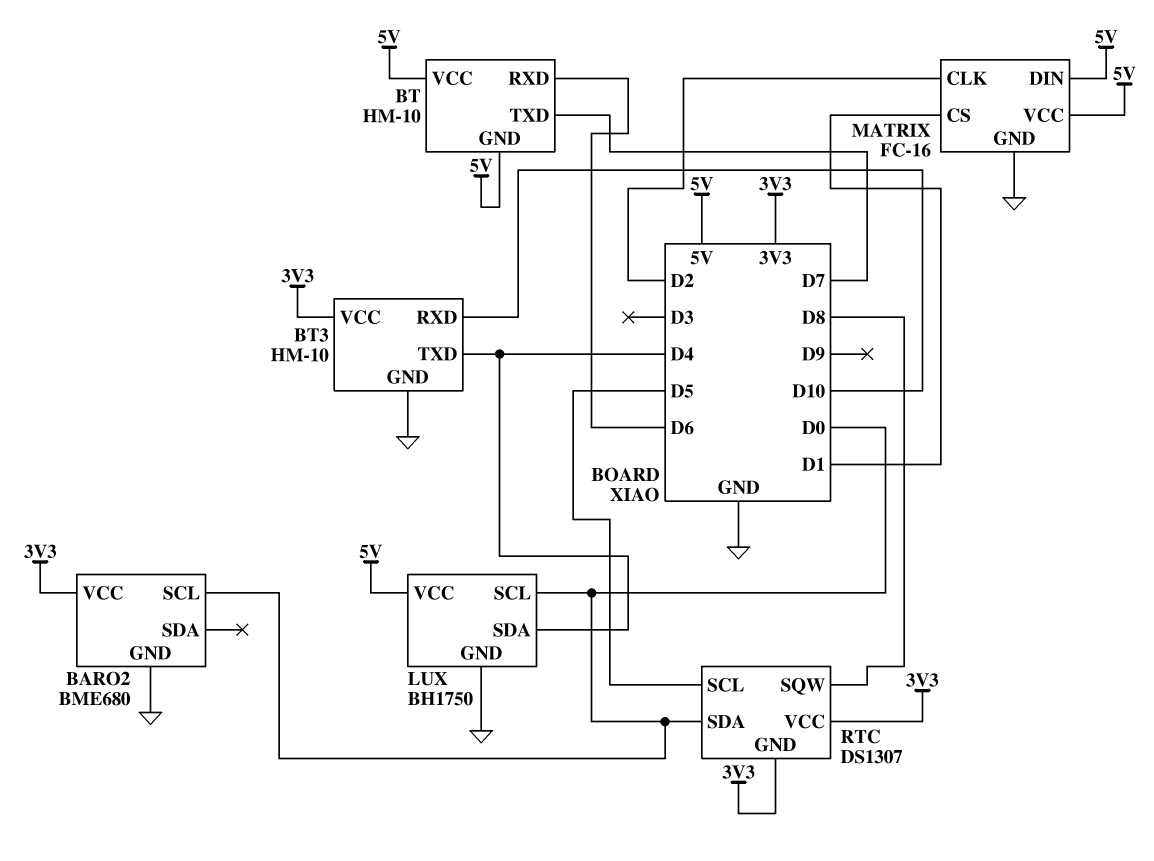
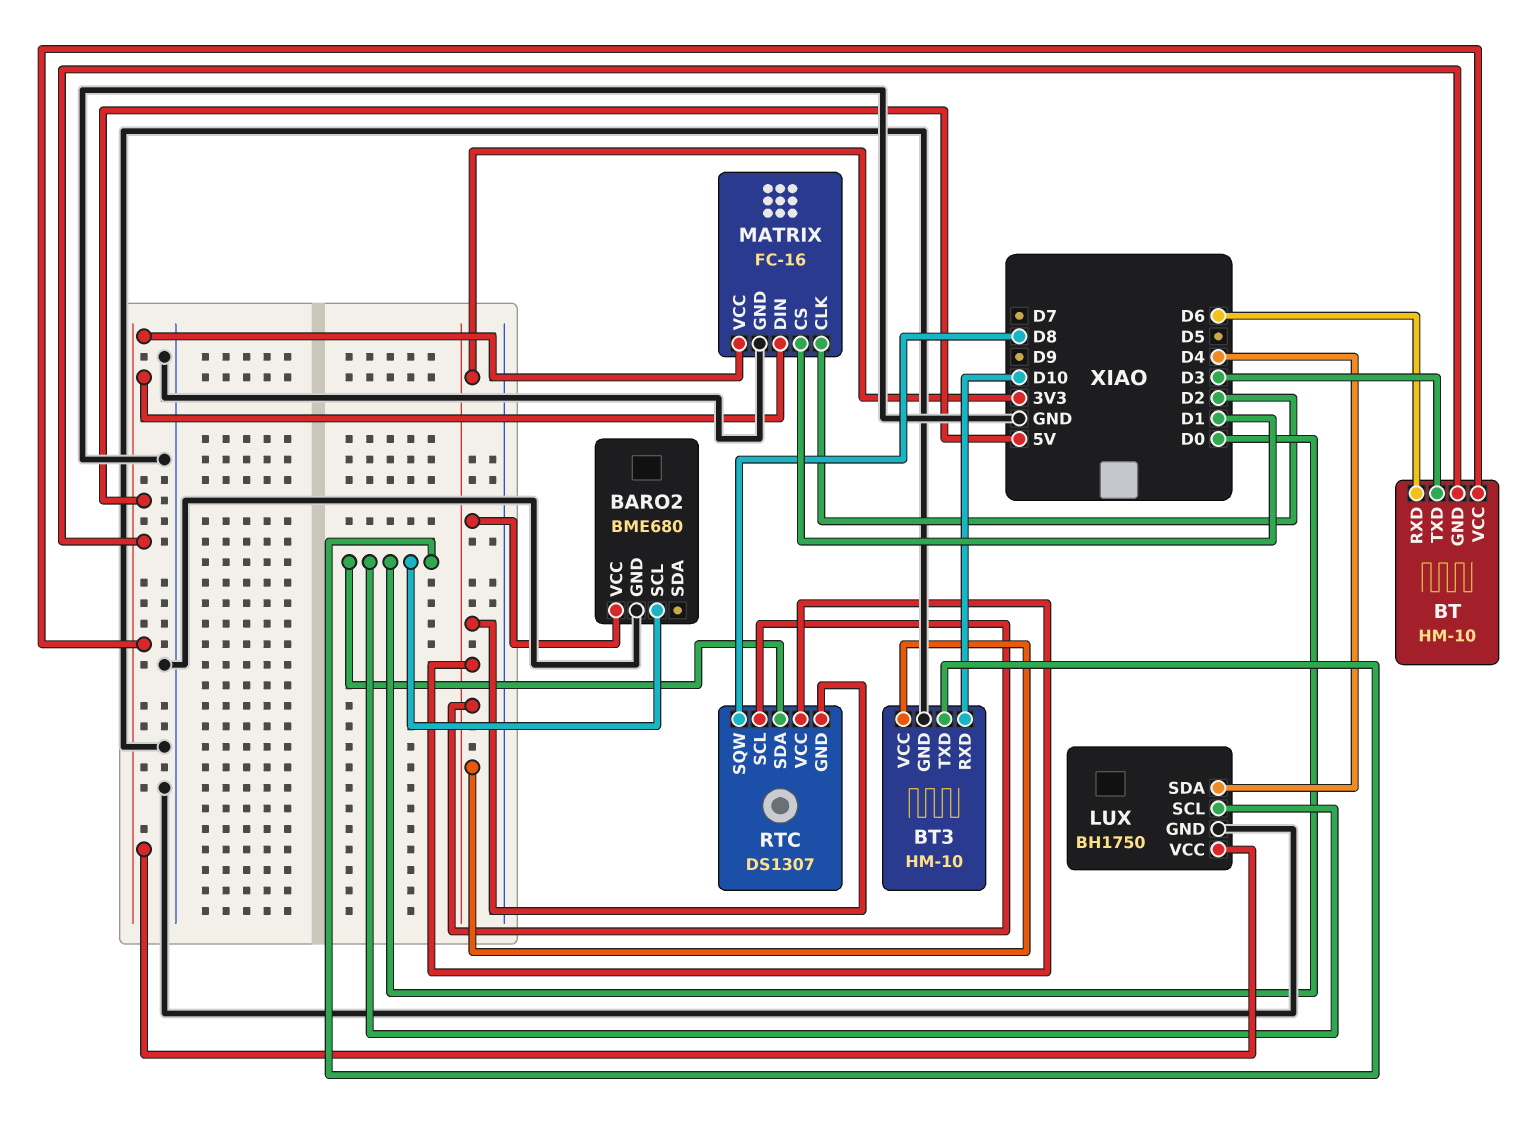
BT pin TXD: D7 -> D3
BT3 pin TXD: D4 -> D0
RTC pin SCL: D5 -> 3V3

